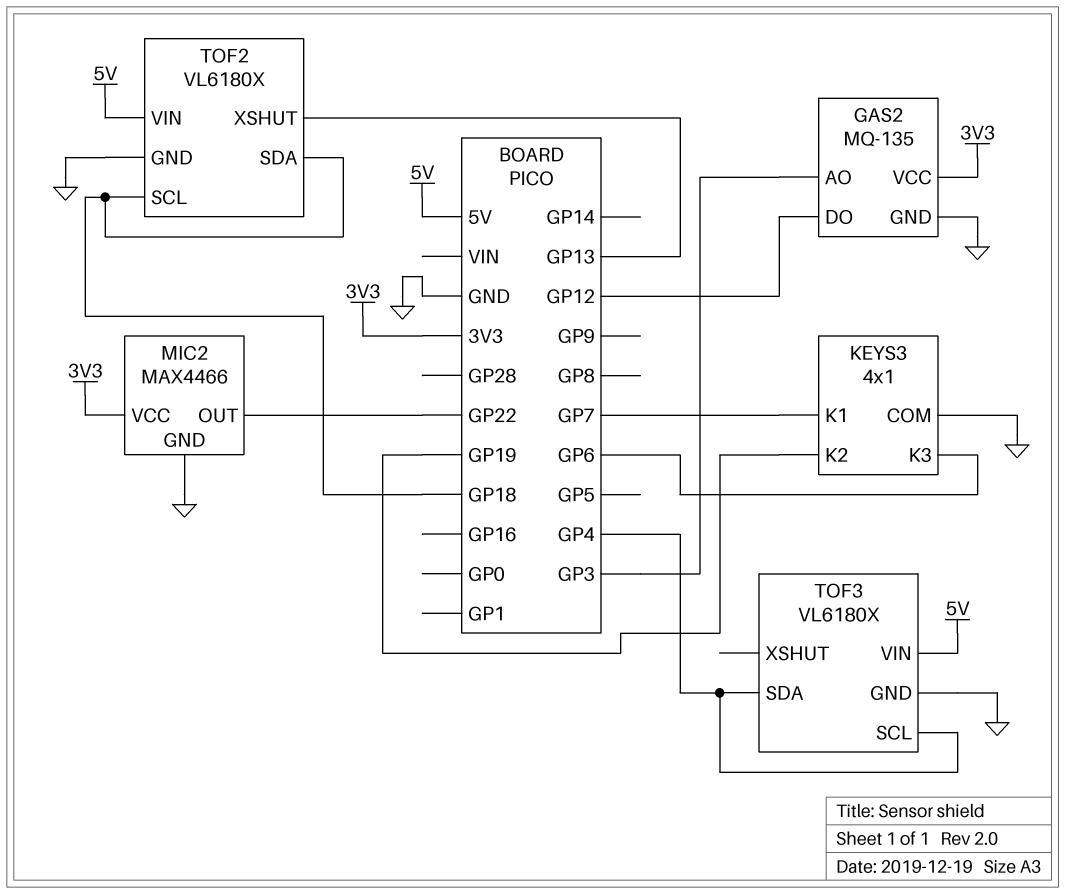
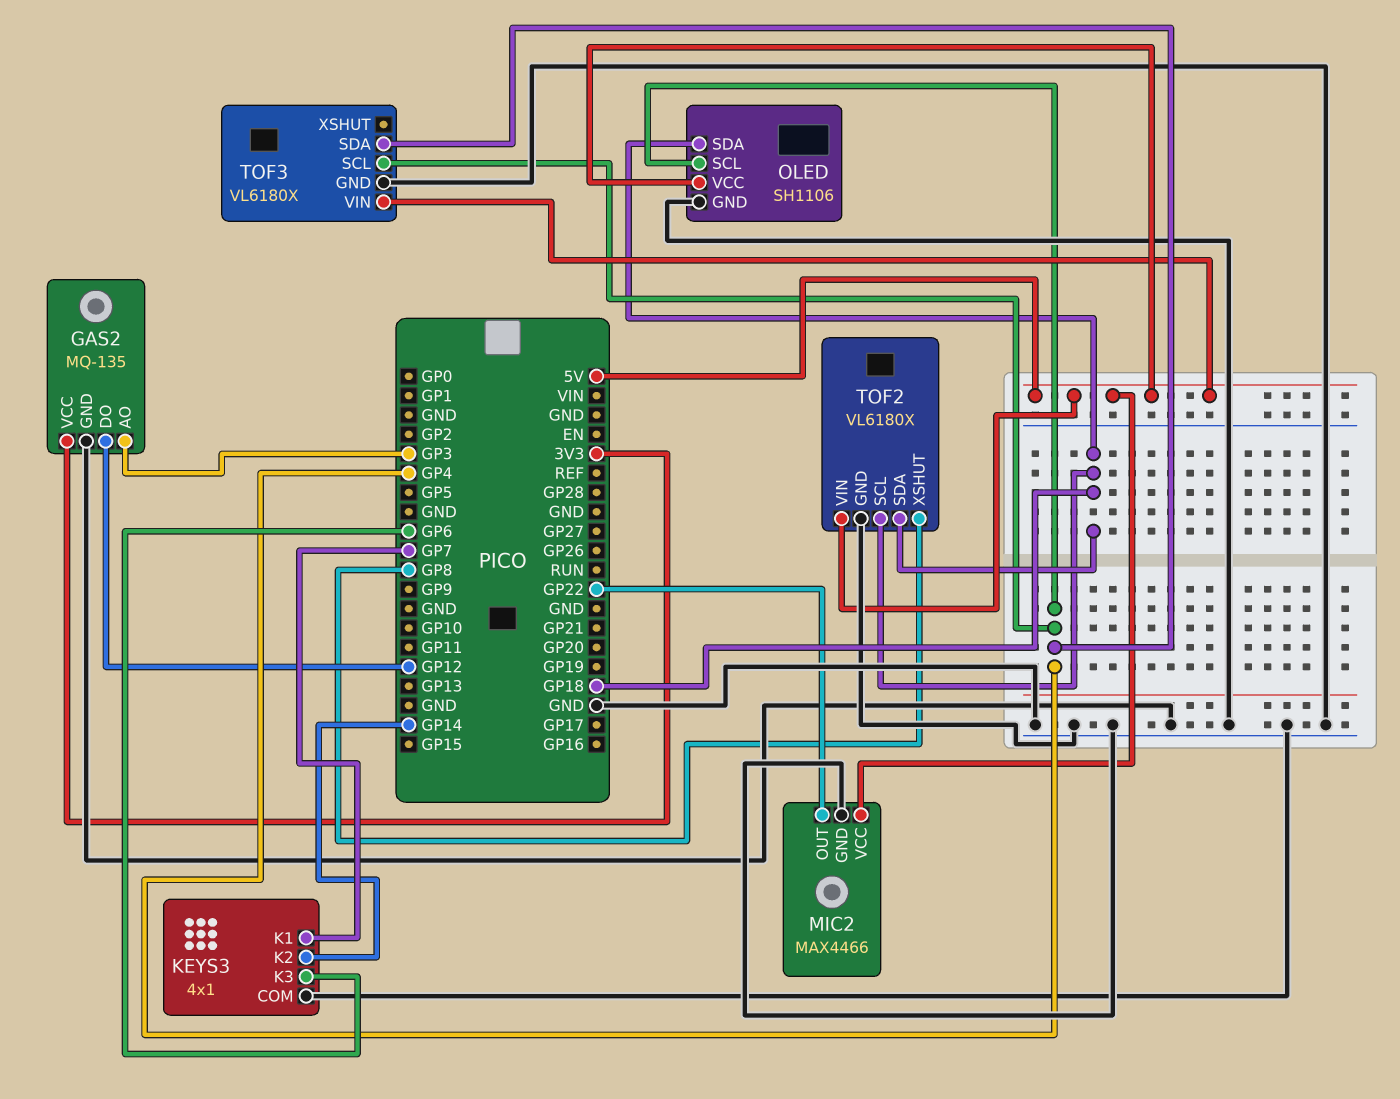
KEYS3 pin K2: GP19 -> GP14
MIC2 pin VCC: 3V3 -> 5V
OLED: none -> SH1106
OLED pin GND: none -> GND
OLED pin SCL: none -> GP4
OLED pin SDA: none -> GP18
OLED pin VCC: none -> 5V
TOF2 pin XSHUT: GP13 -> GP8

